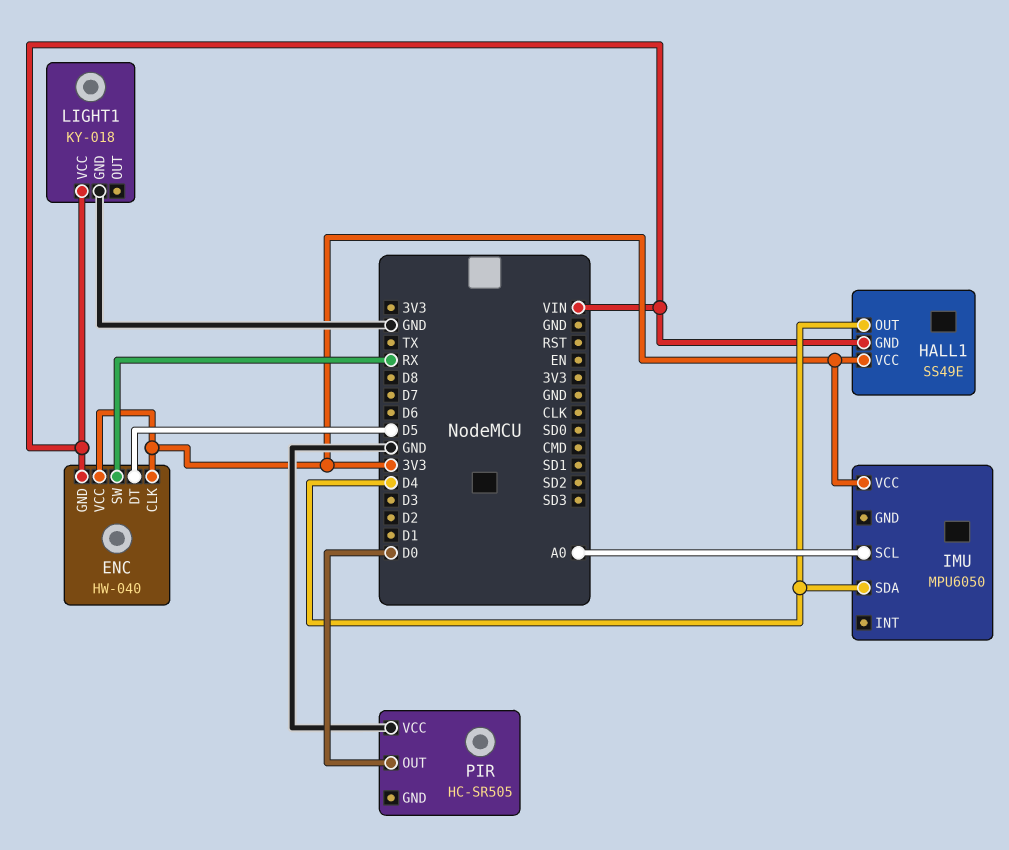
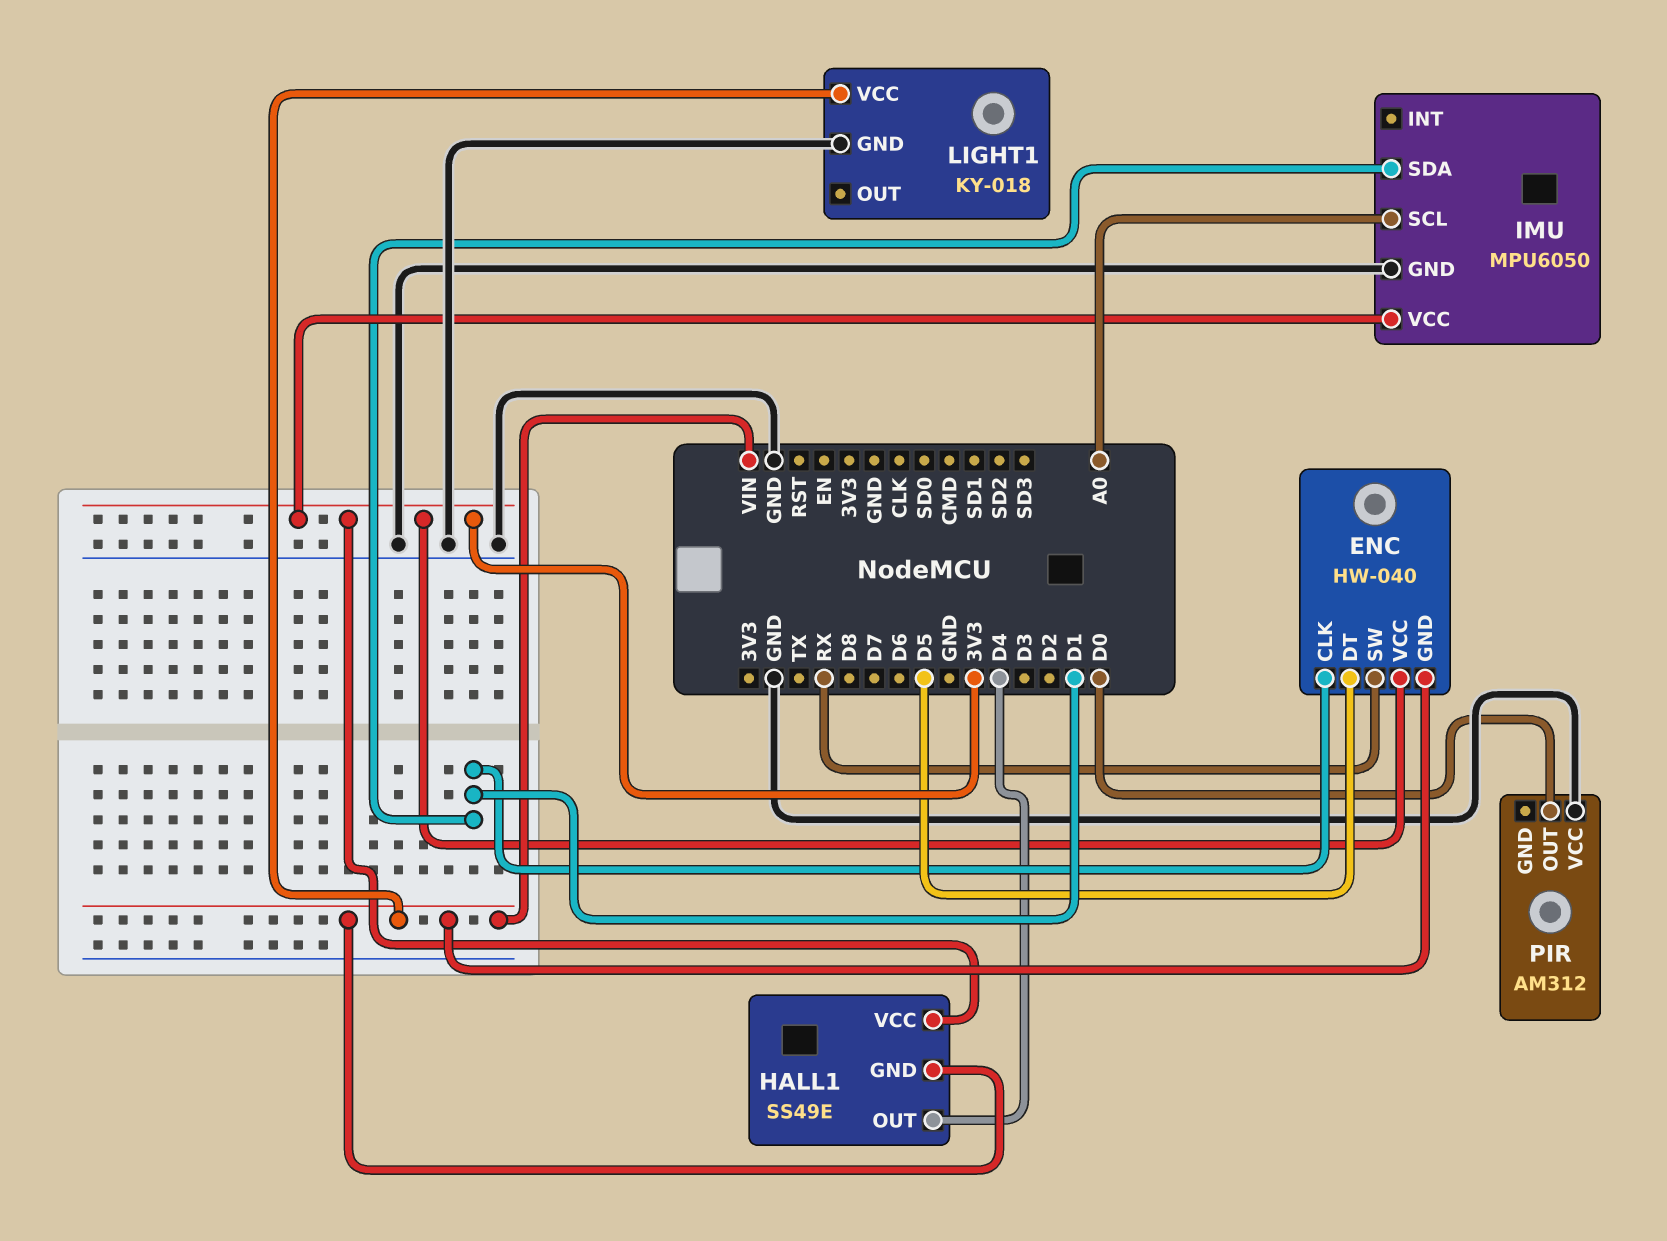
ENC pin CLK: 3V3 -> D1
IMU pin GND: none -> GND
IMU pin SDA: D4 -> D1
PIR: HC-SR505 -> AM312

